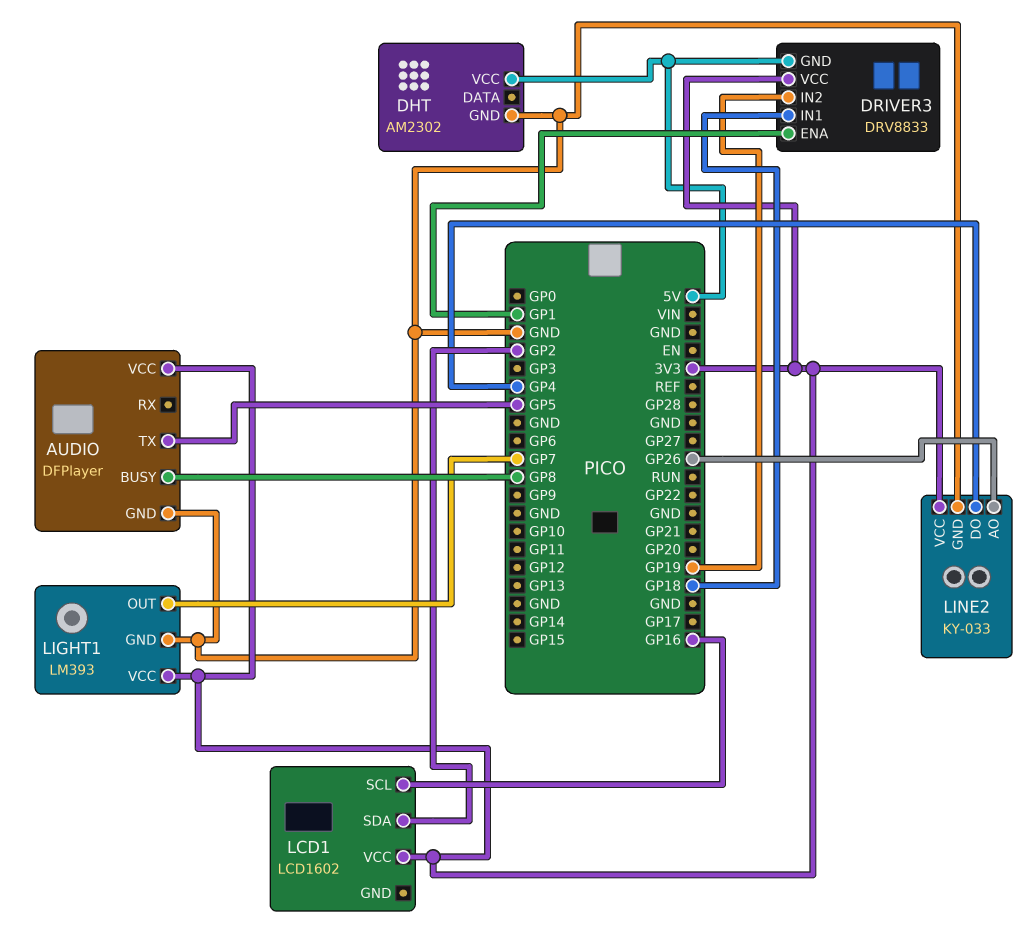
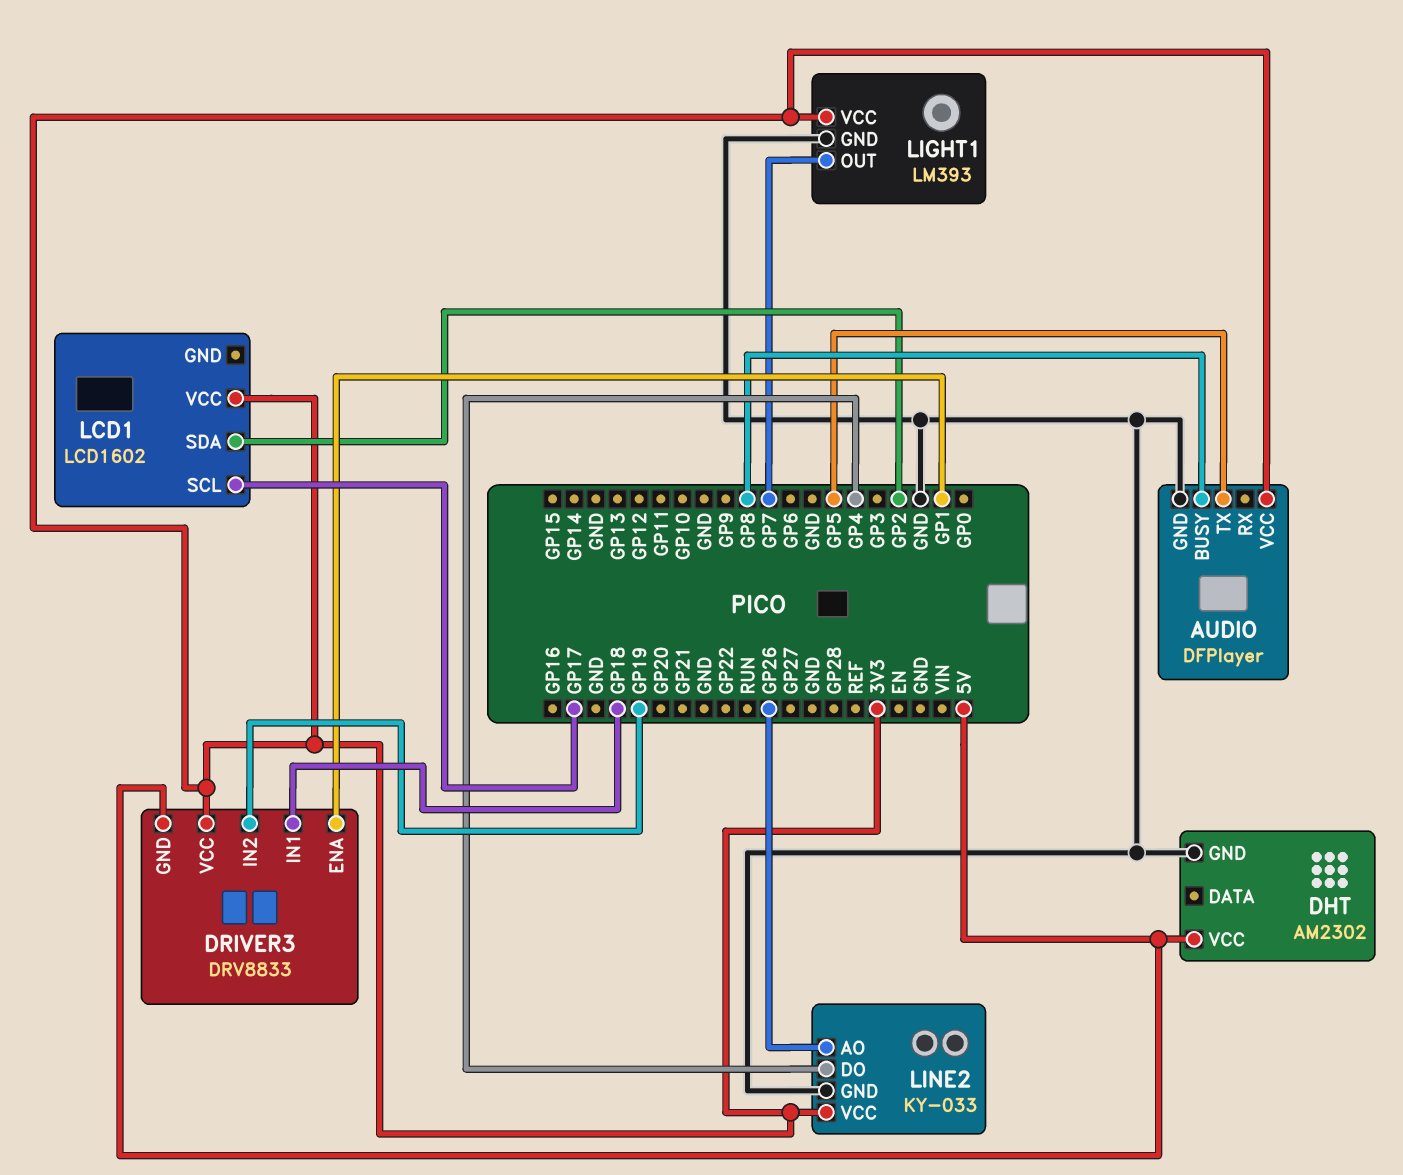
LCD1 pin SCL: GP16 -> GP17

